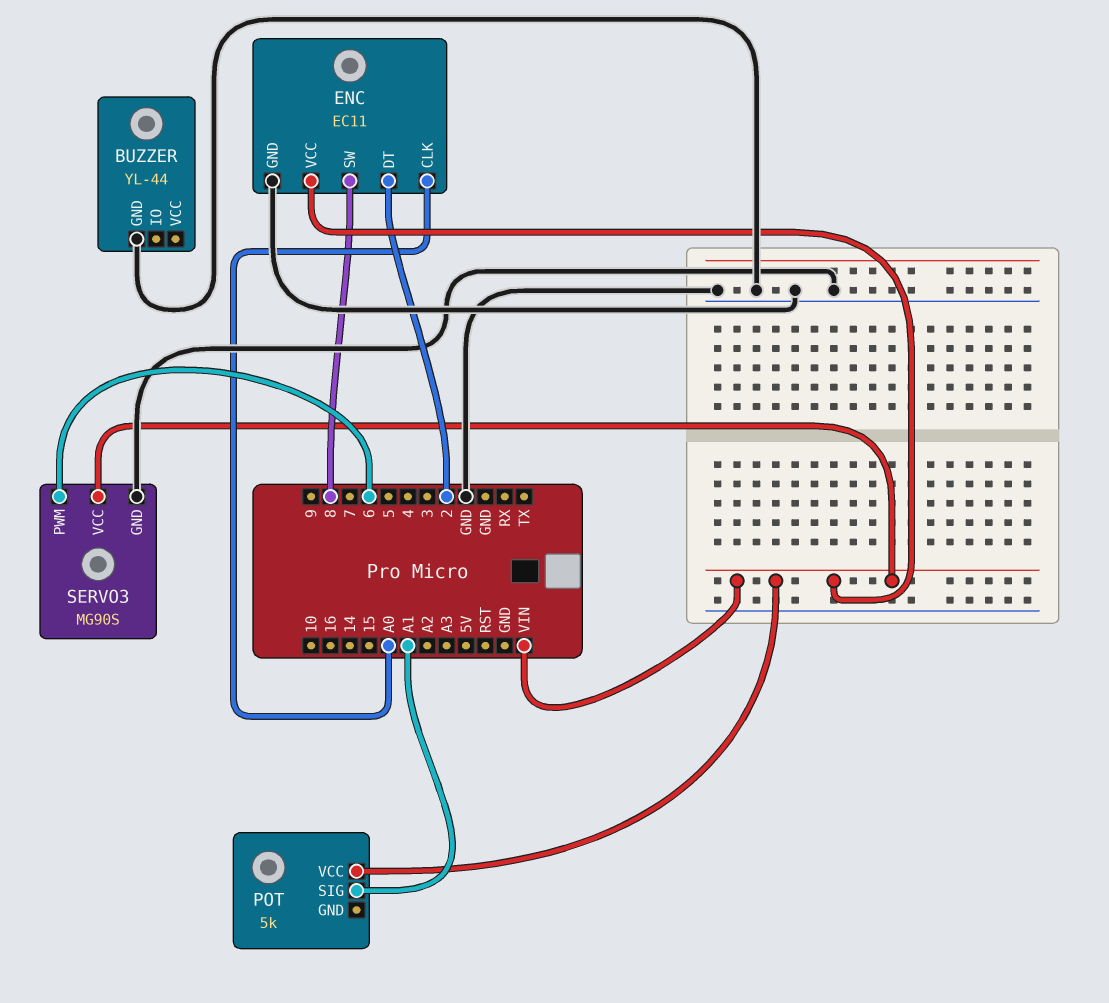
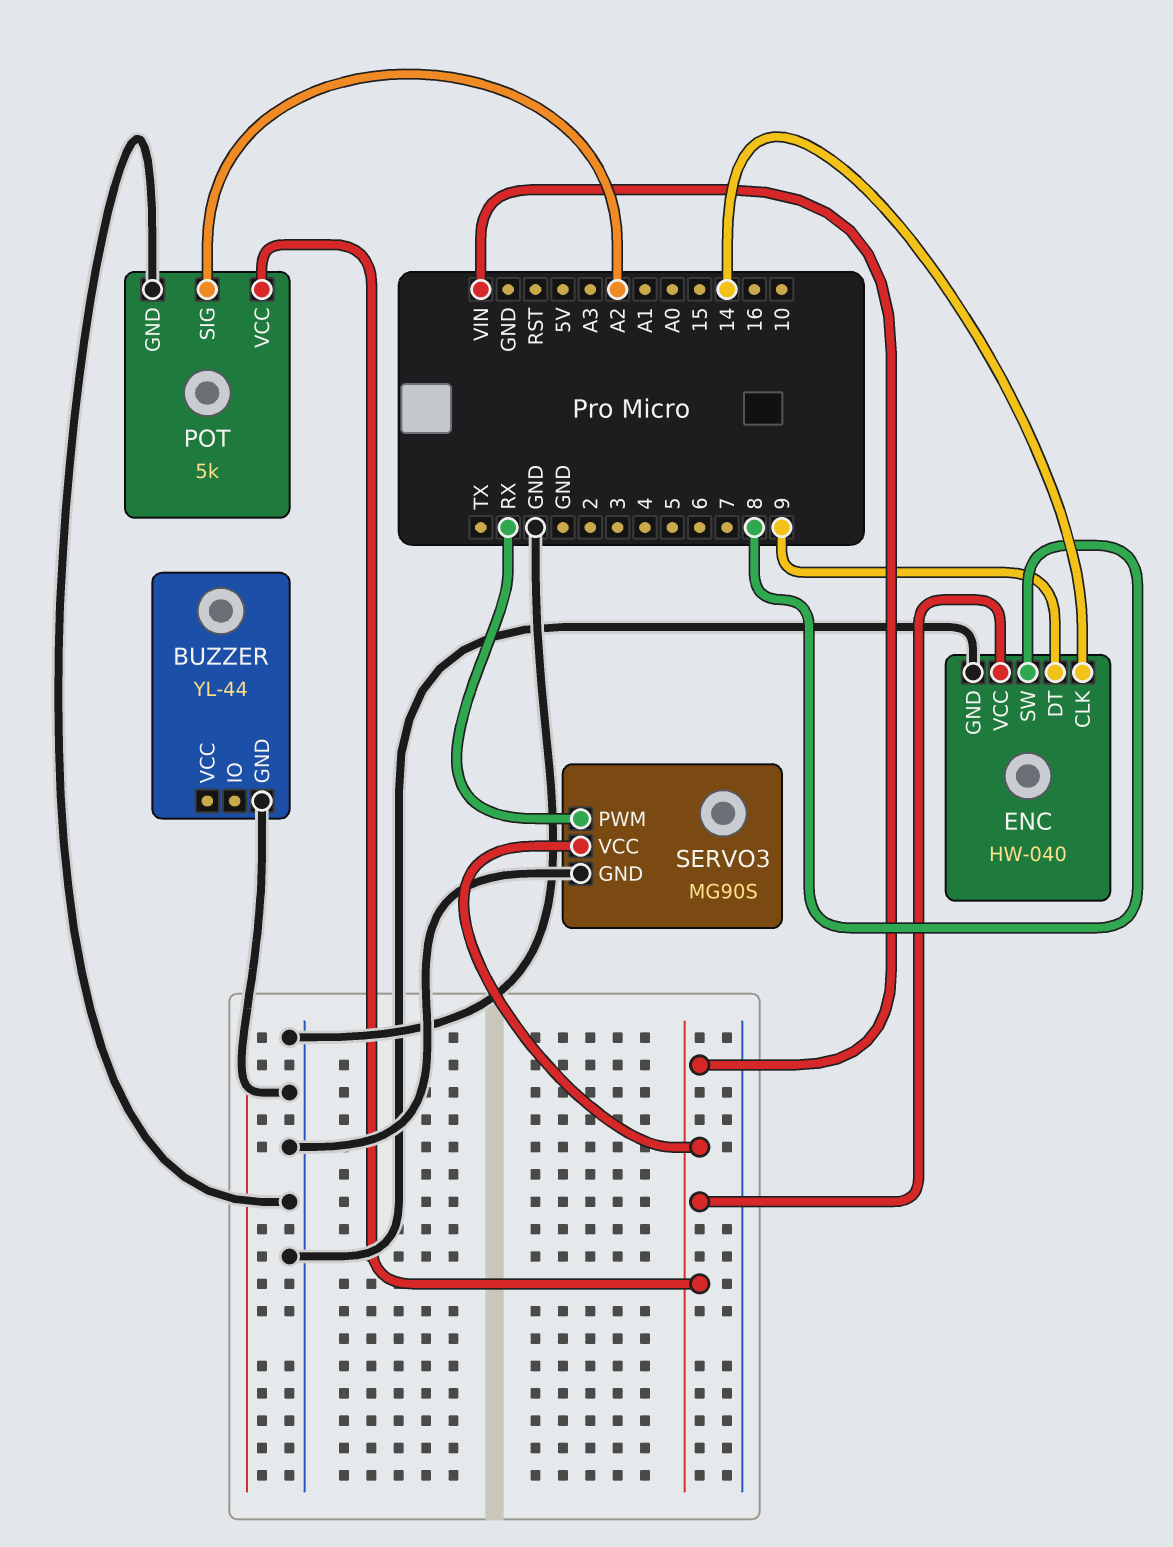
ENC: EC11 -> HW-040
ENC pin CLK: A0 -> 14
ENC pin DT: 2 -> 9
POT pin GND: none -> GND
POT pin SIG: A1 -> A2
SERVO3 pin PWM: 6 -> RX

